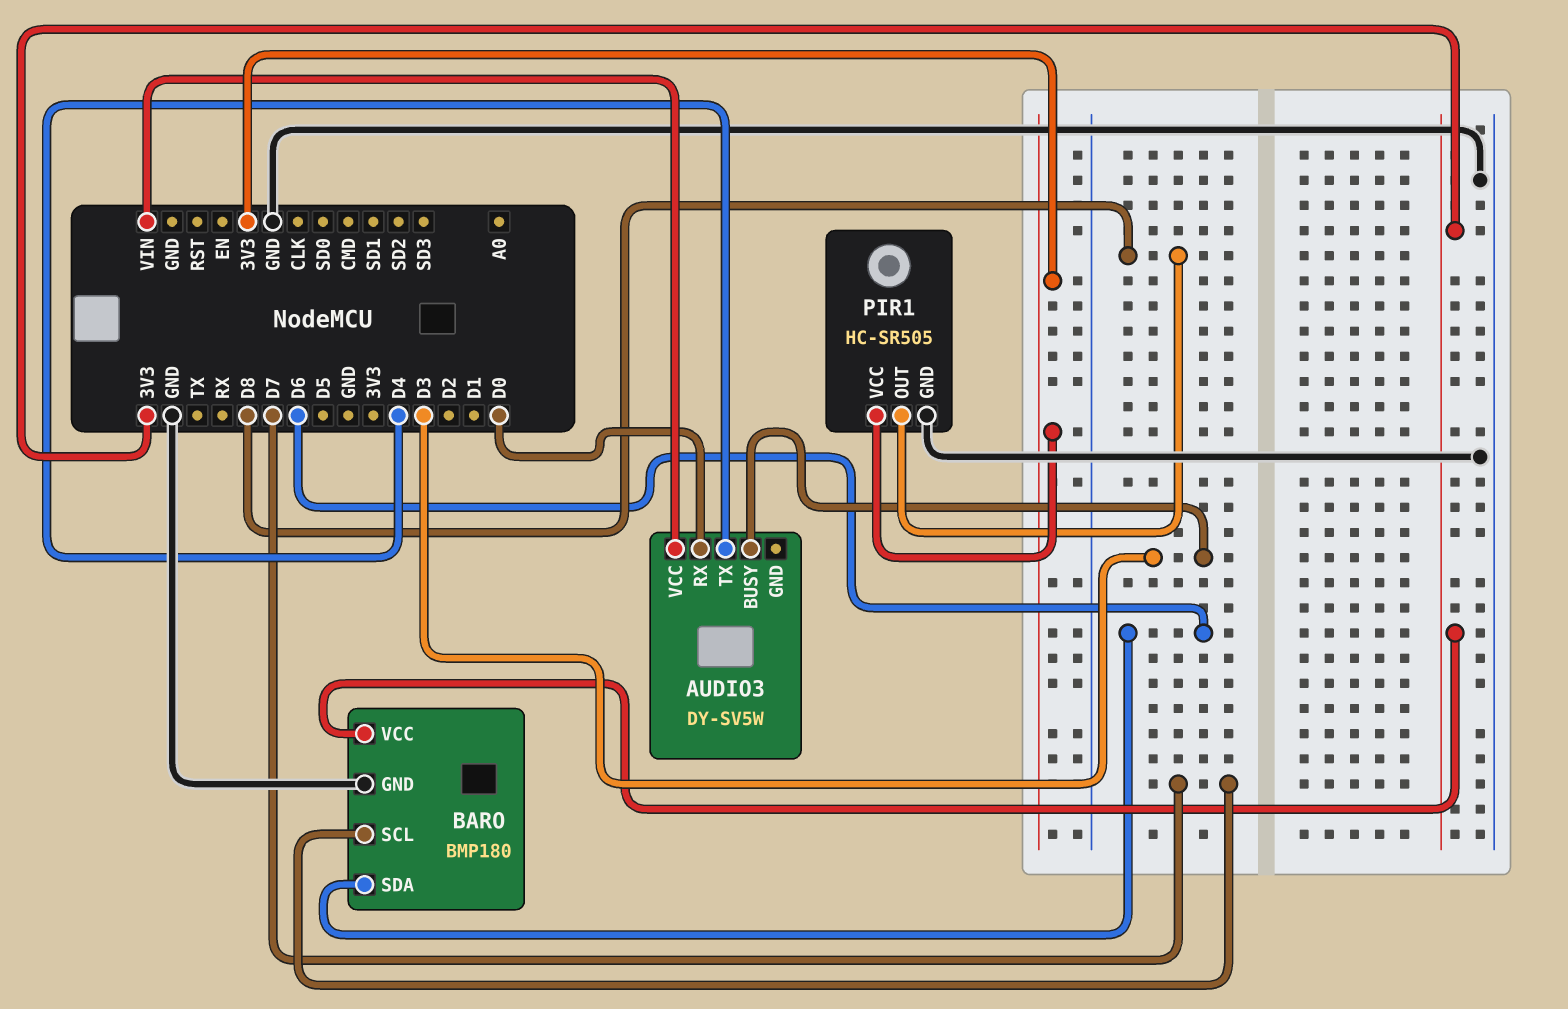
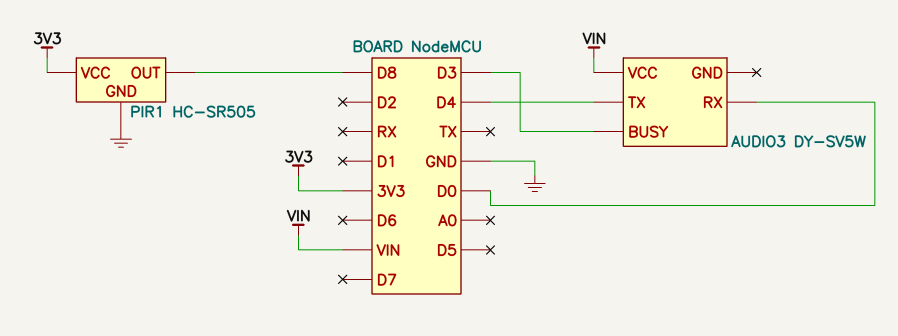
BARO: BMP180 -> none
BARO pin GND: GND -> none
BARO pin SCL: D7 -> none
BARO pin SDA: D6 -> none
BARO pin VCC: 3V3 -> none

